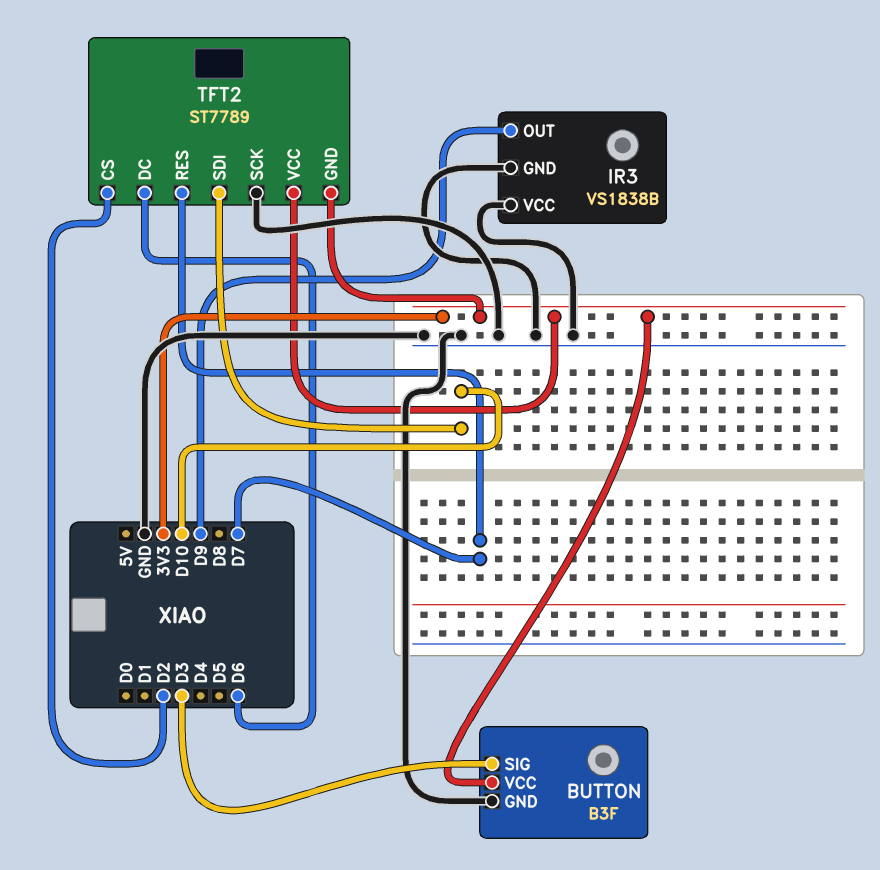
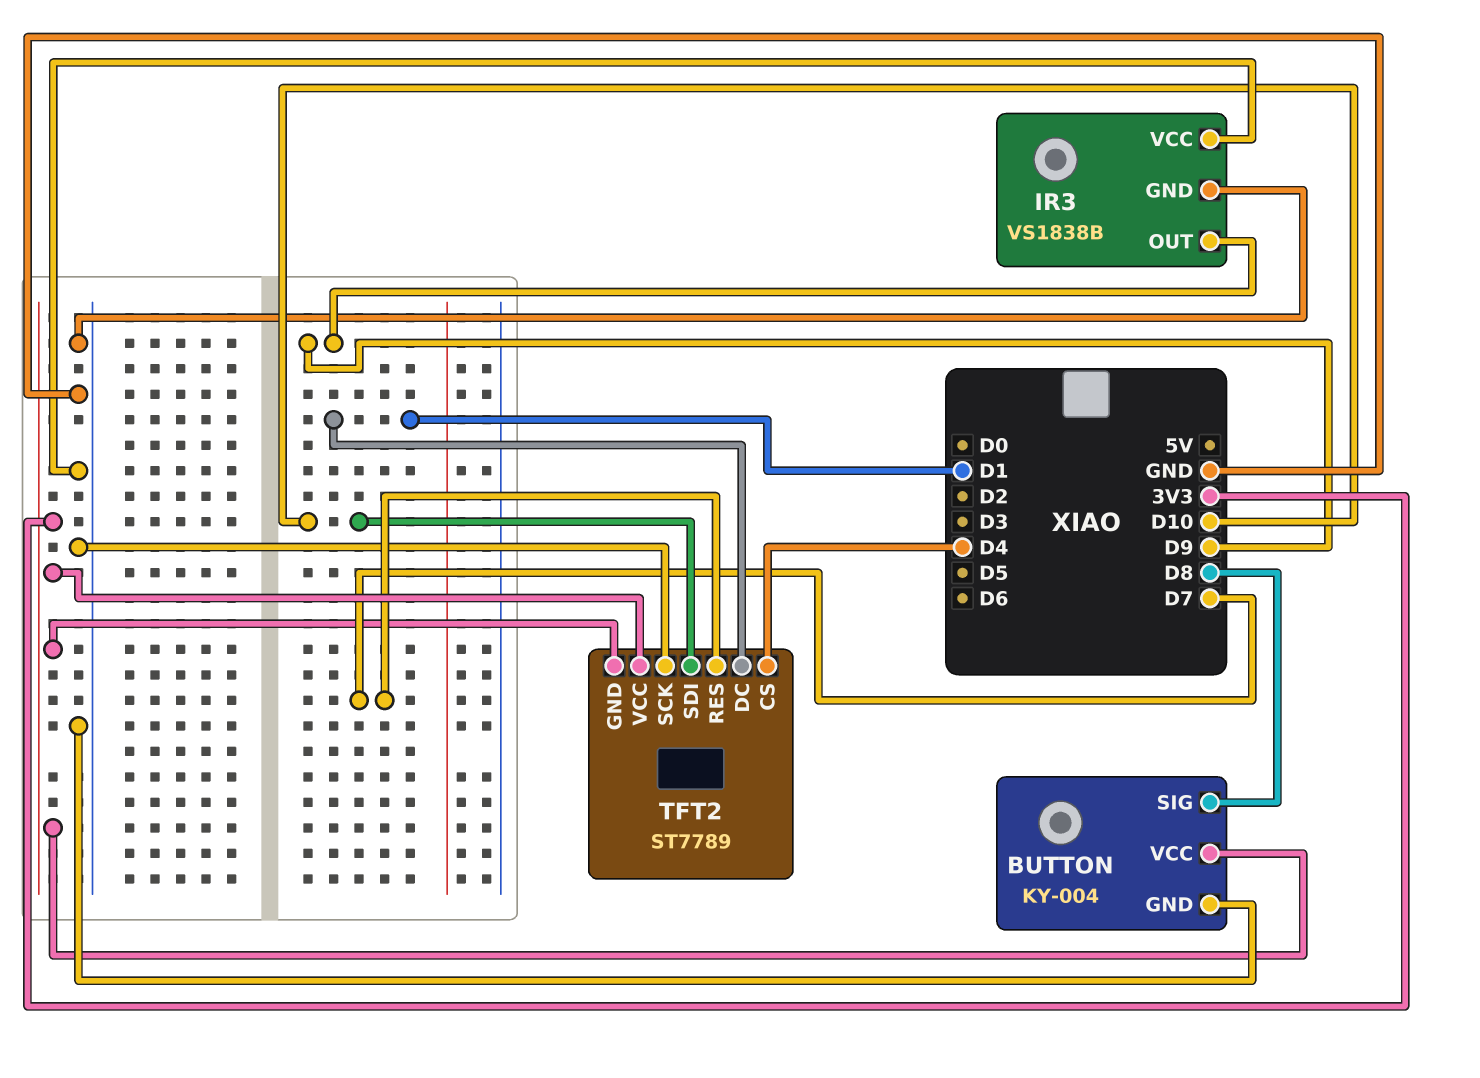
BUTTON: B3F -> KY-004
BUTTON pin SIG: D3 -> D8
TFT2 pin CS: D2 -> D4
TFT2 pin DC: D6 -> D1

